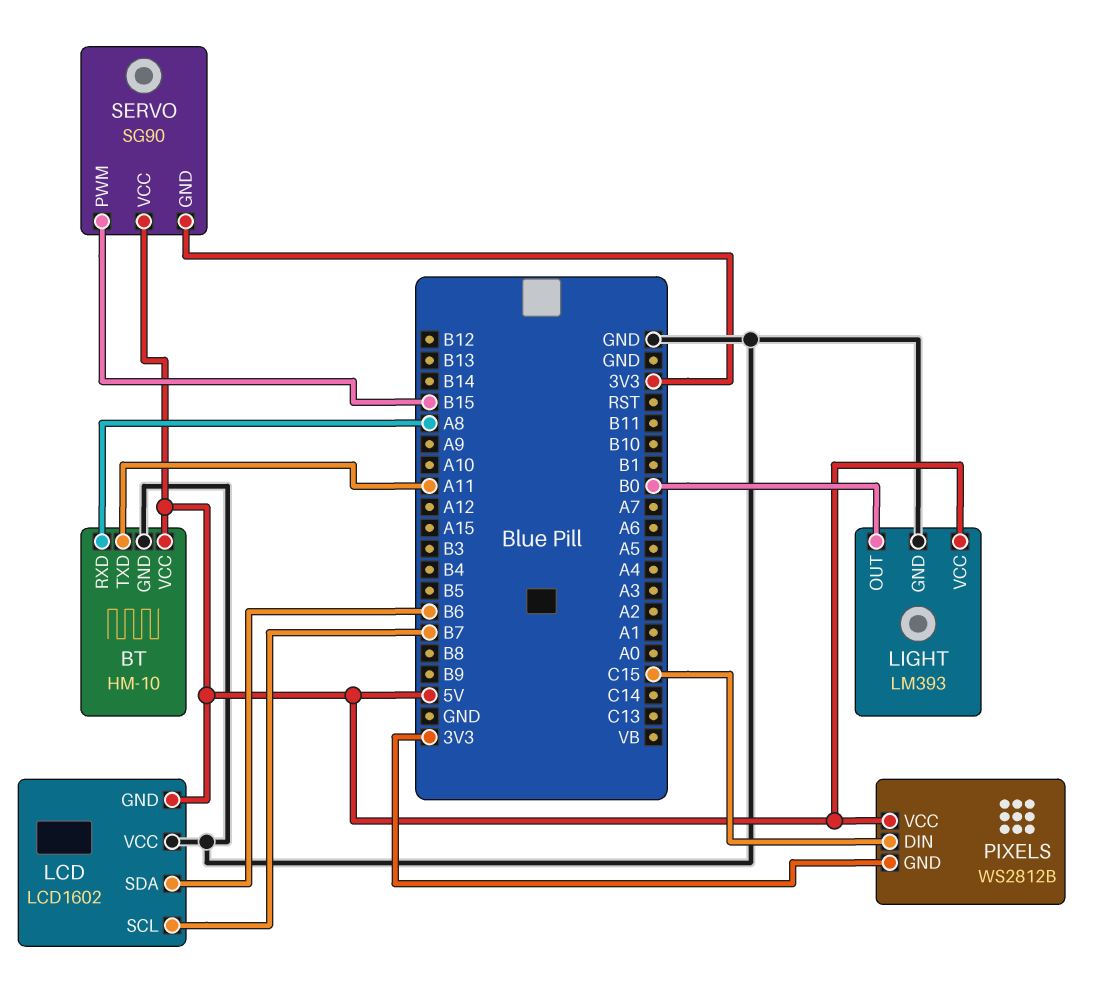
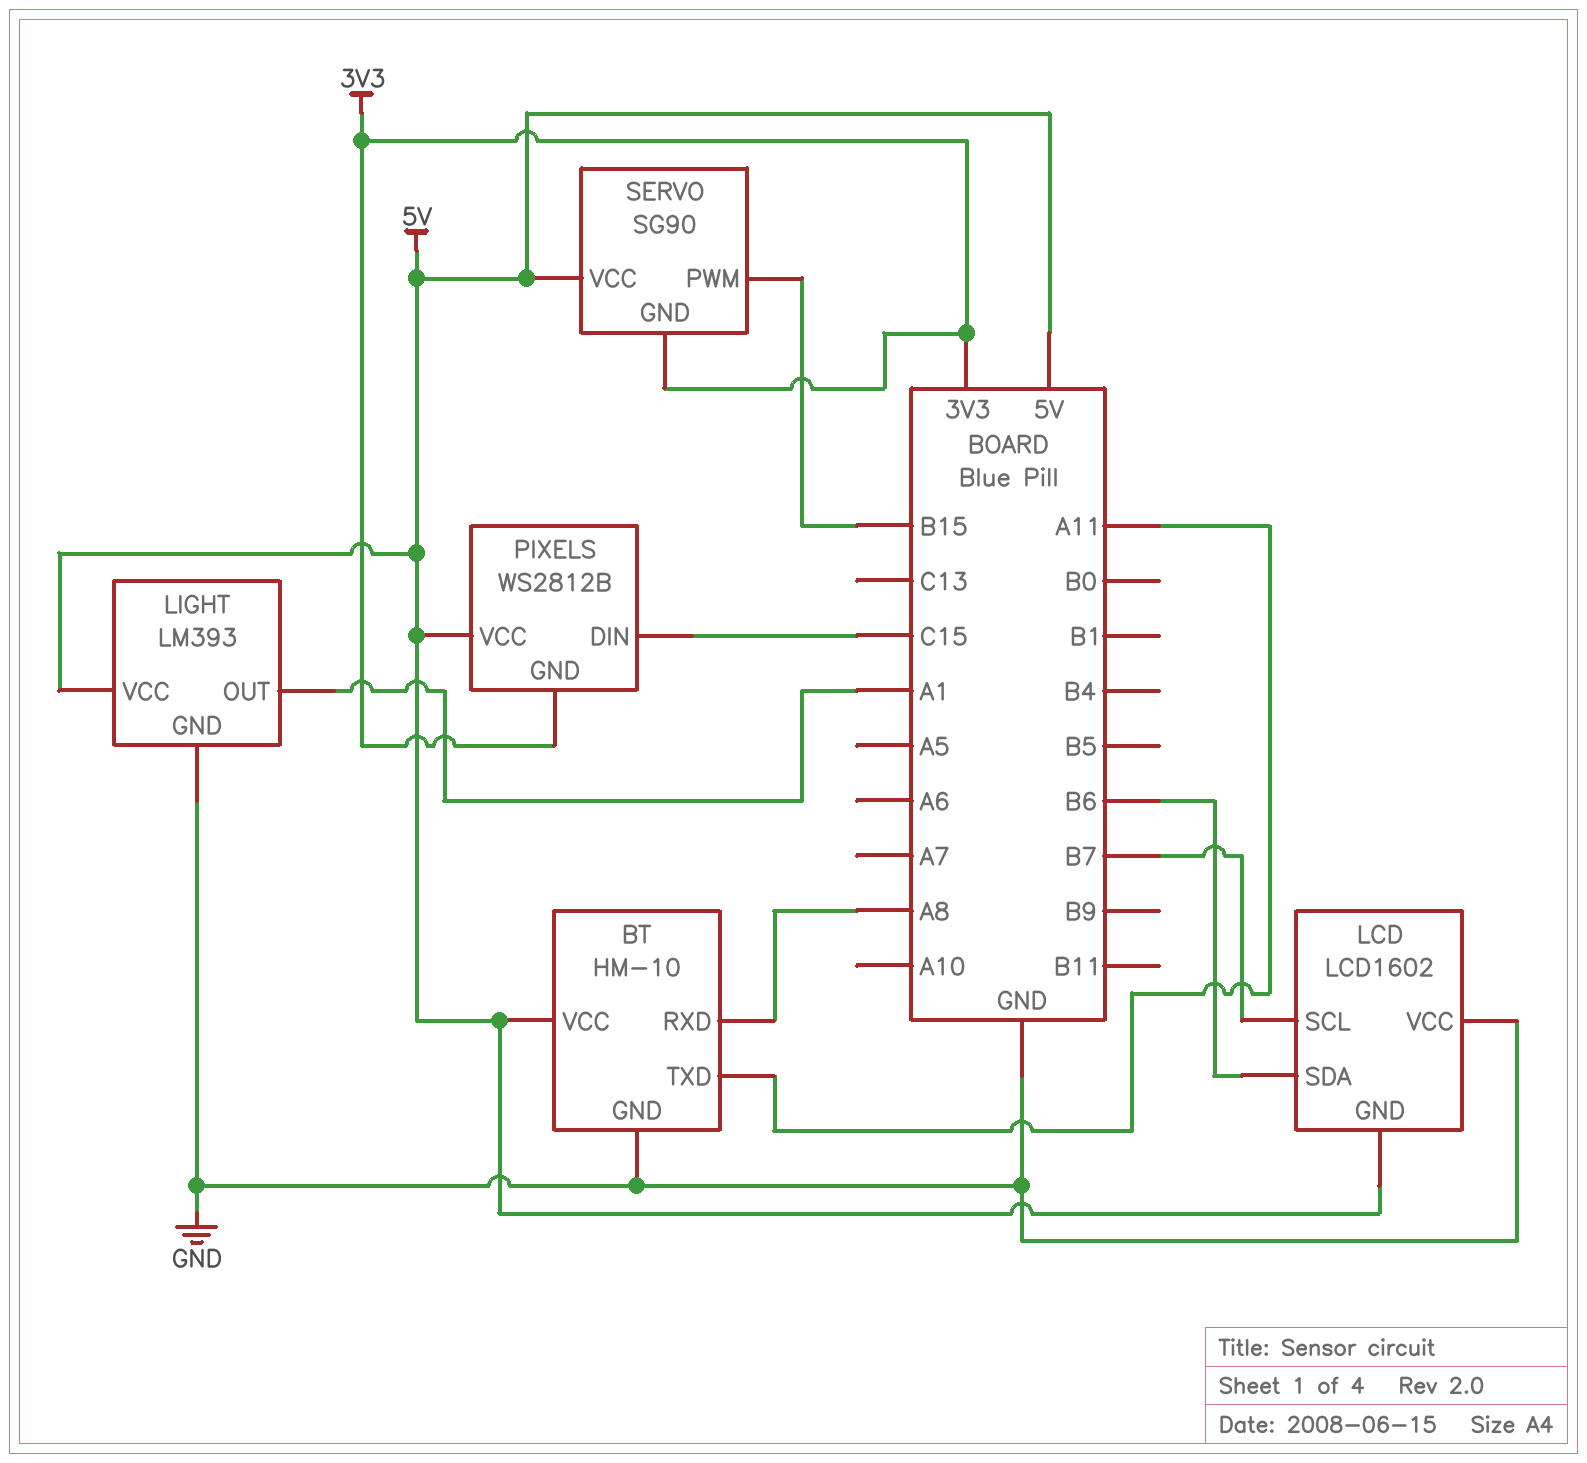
LIGHT pin OUT: B0 -> A1

